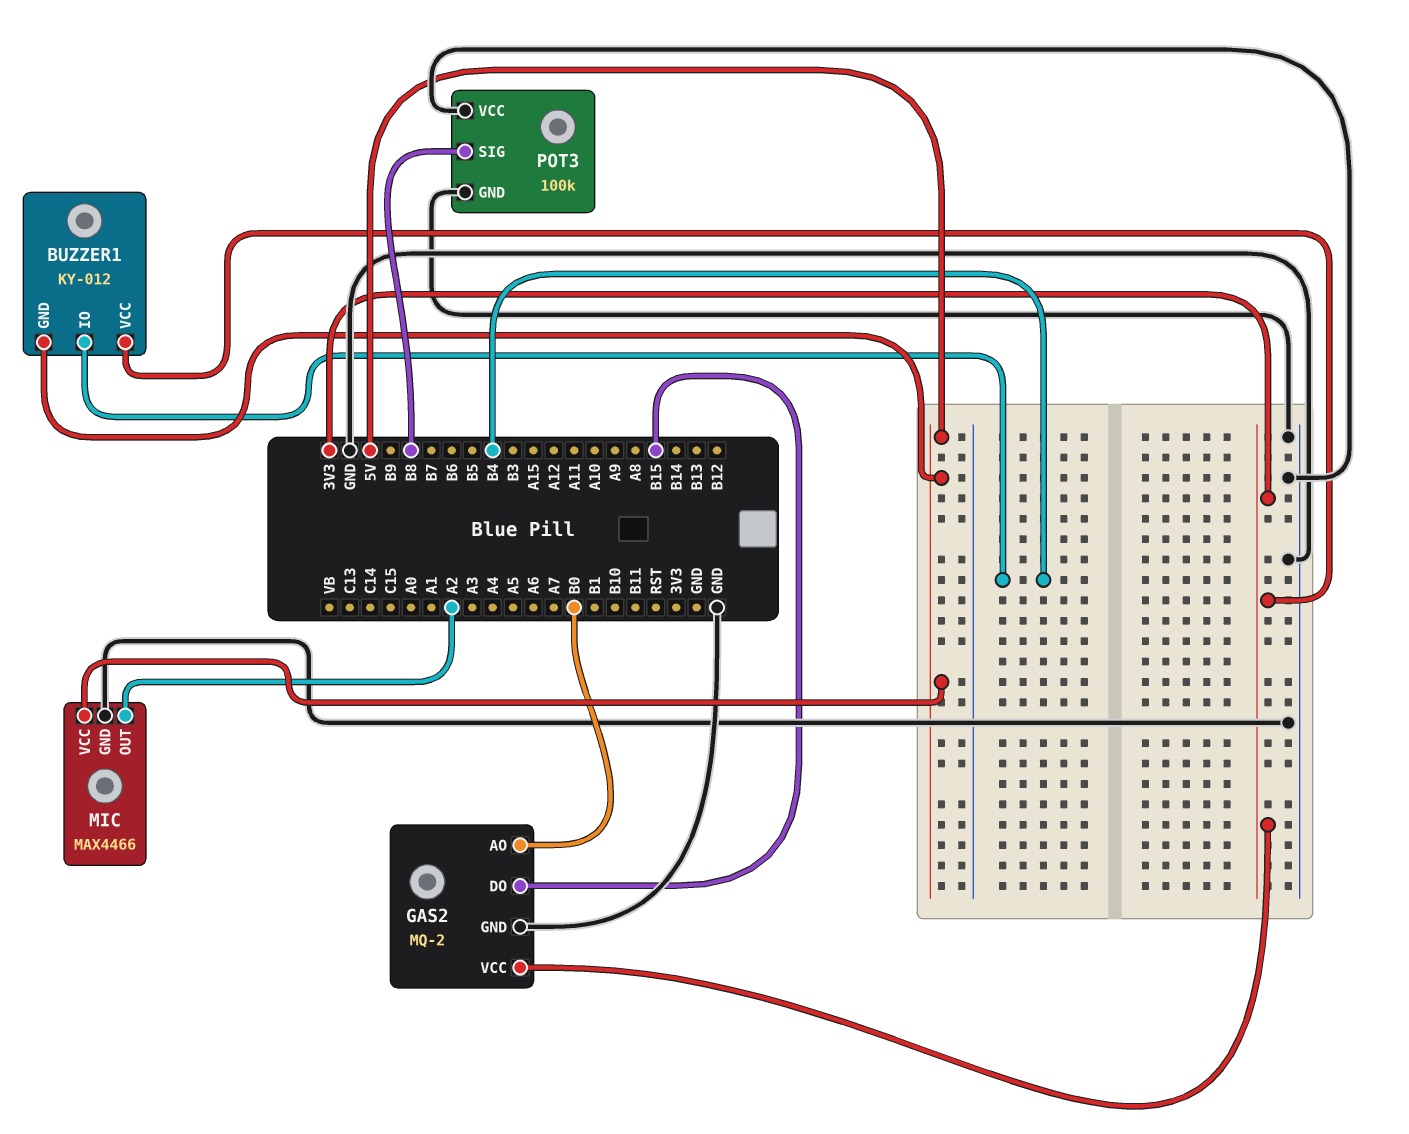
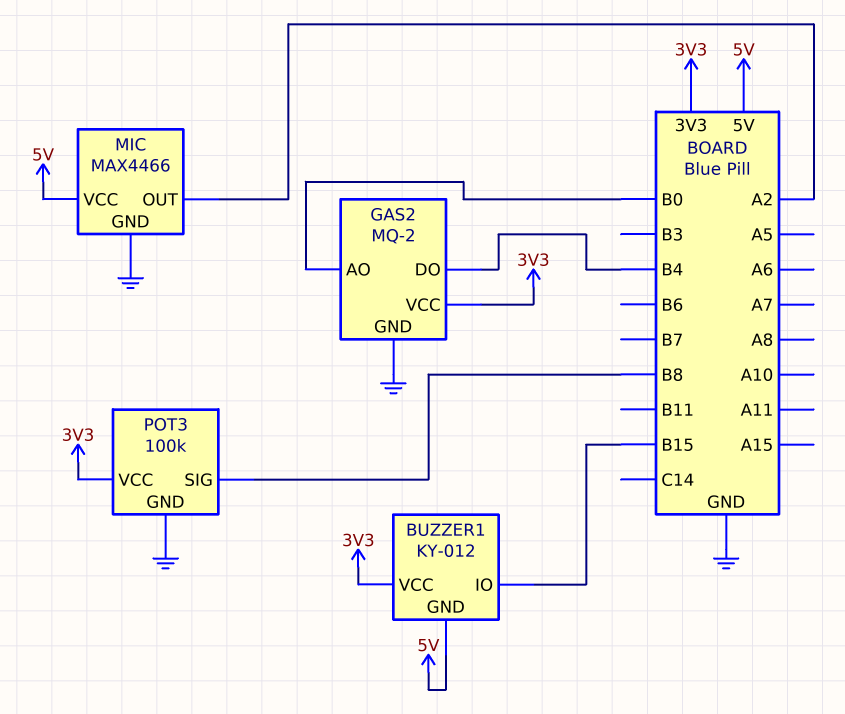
BUZZER1 pin IO: B4 -> B15
GAS2 pin DO: B15 -> B4
POT3 pin VCC: GND -> 3V3

